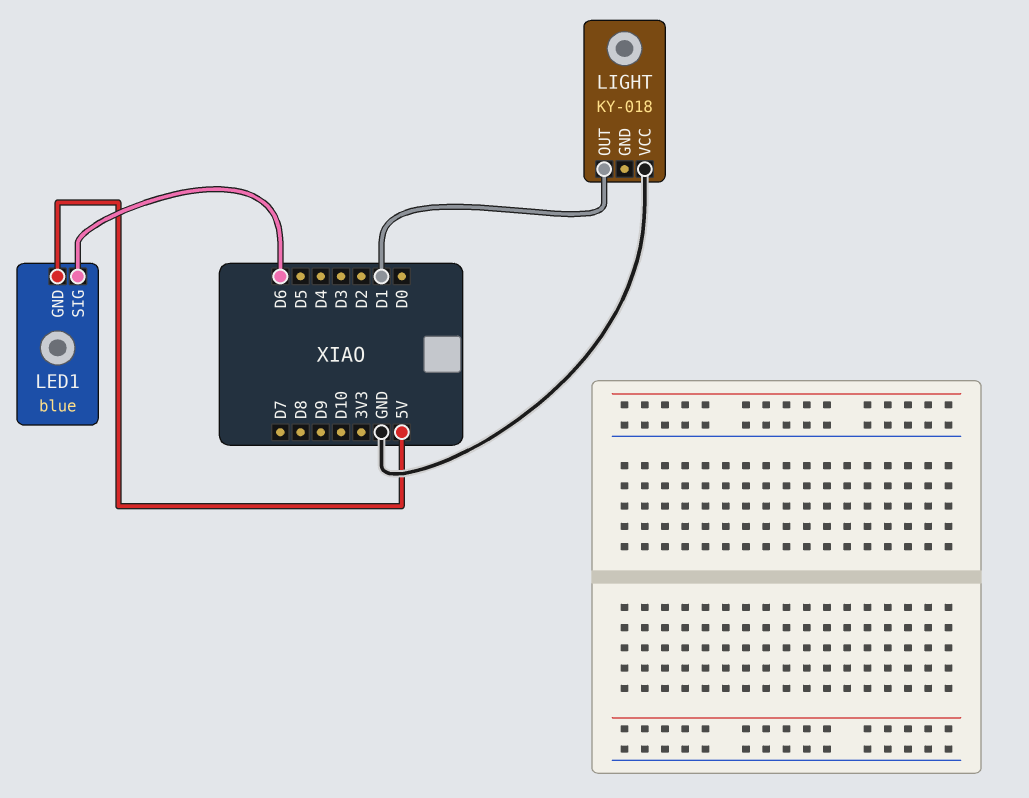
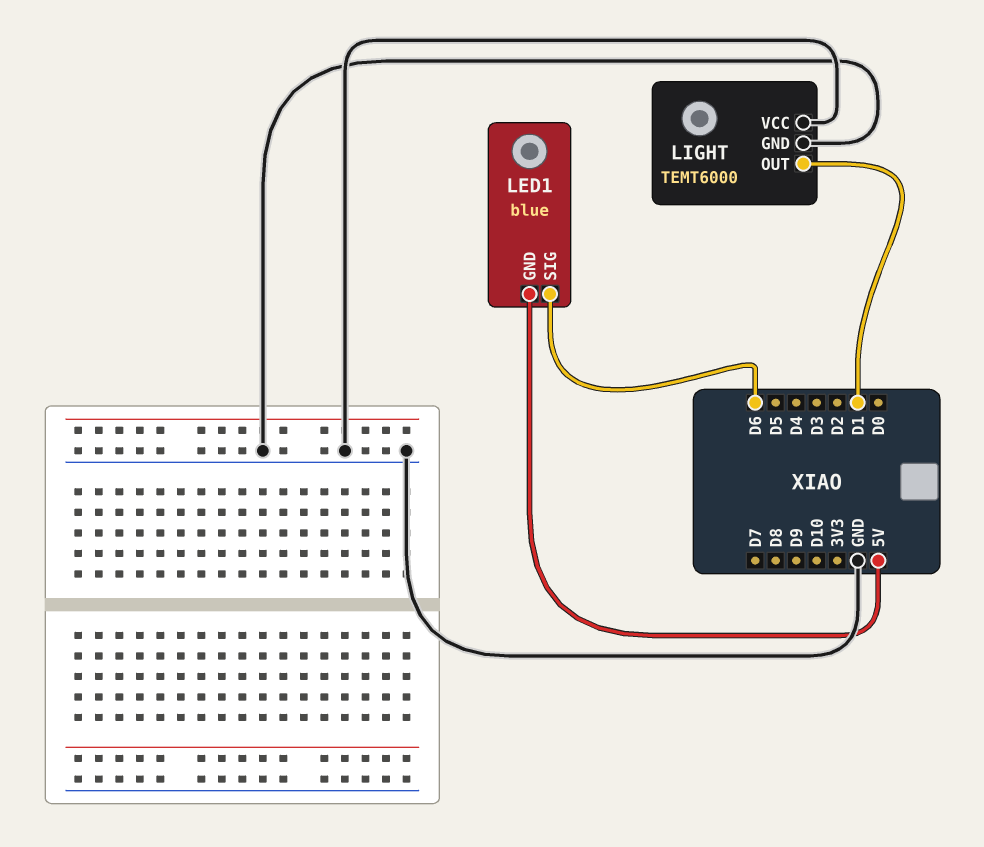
LIGHT: KY-018 -> TEMT6000
LIGHT pin GND: none -> GND

